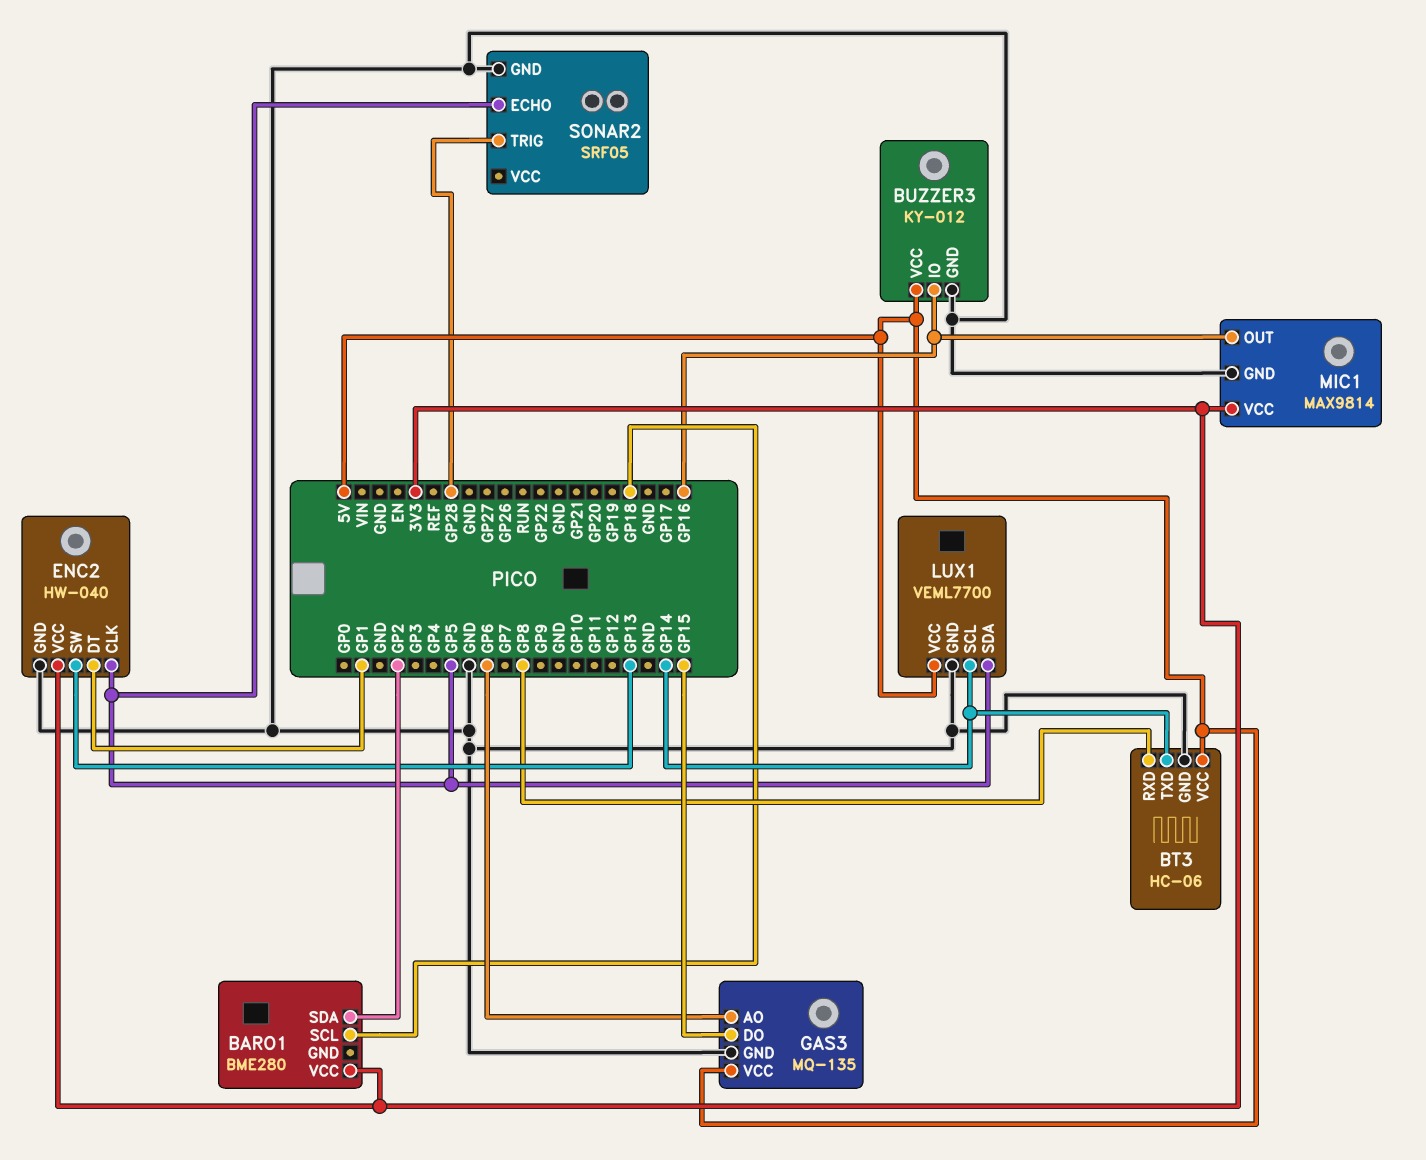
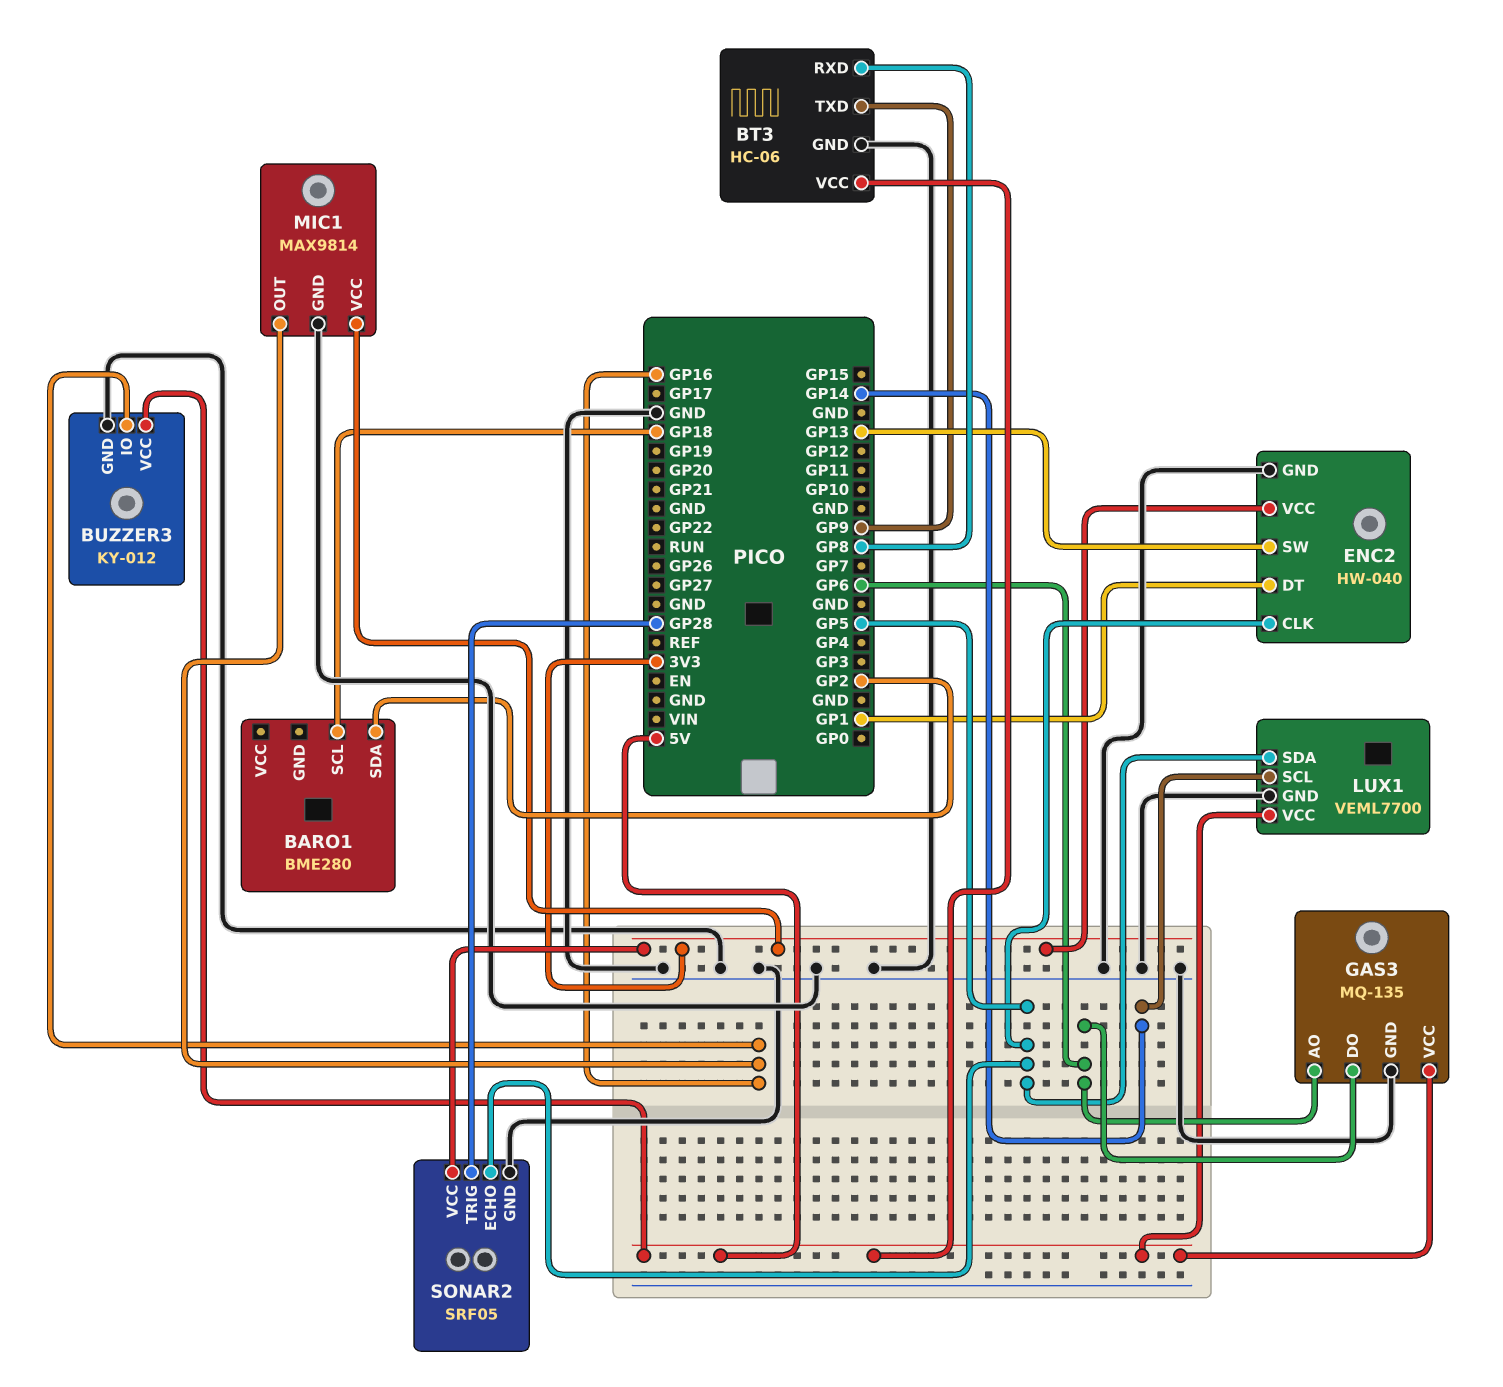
BARO1 pin VCC: 3V3 -> none
BT3 pin TXD: GP14 -> GP9
GAS3 pin DO: GP15 -> GP6
SONAR2 pin VCC: none -> 3V3

